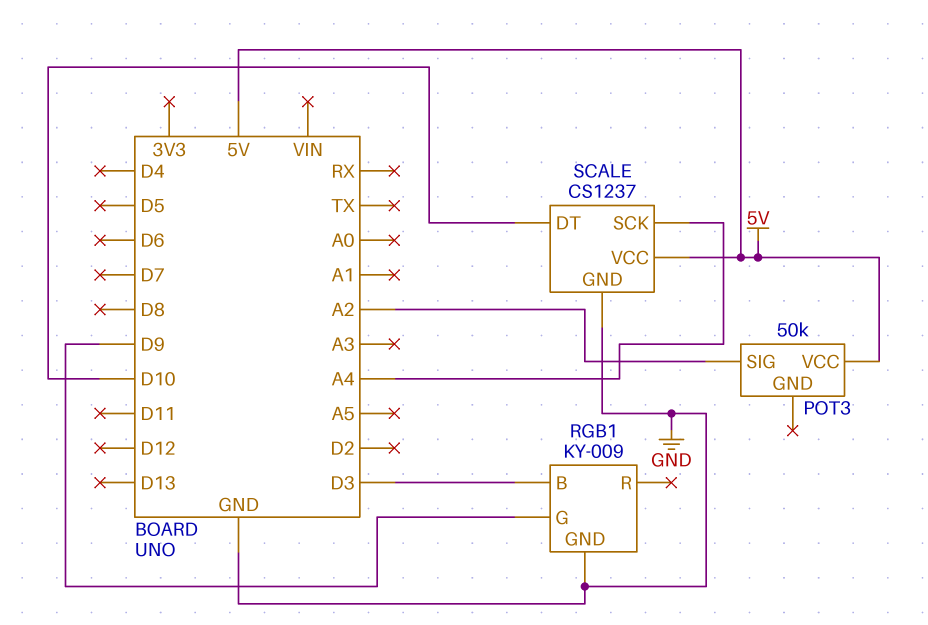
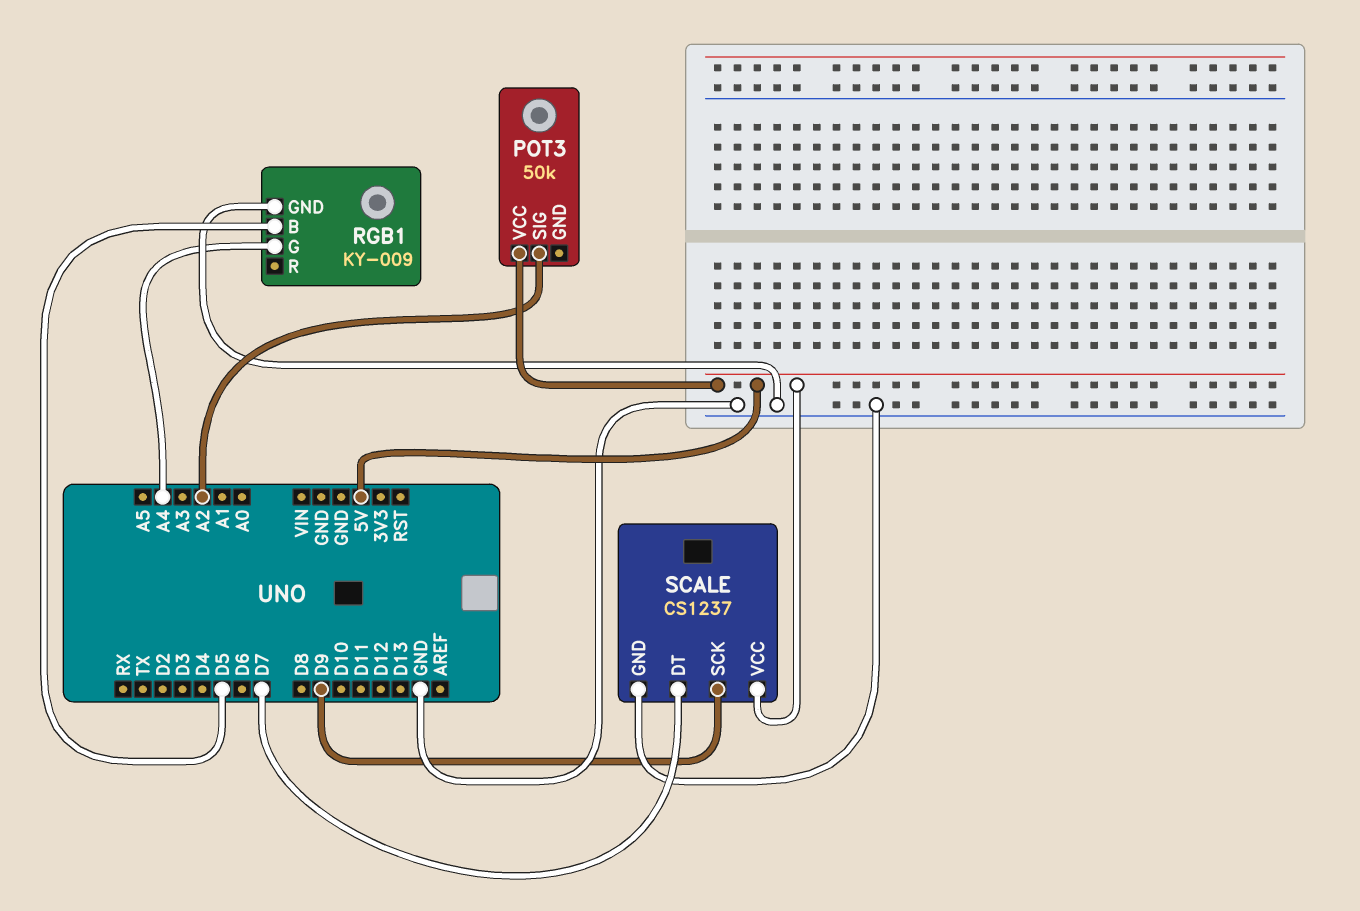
RGB1 pin B: D3 -> D5
RGB1 pin G: D9 -> A4
SCALE pin DT: D10 -> D7
SCALE pin SCK: A4 -> D9

